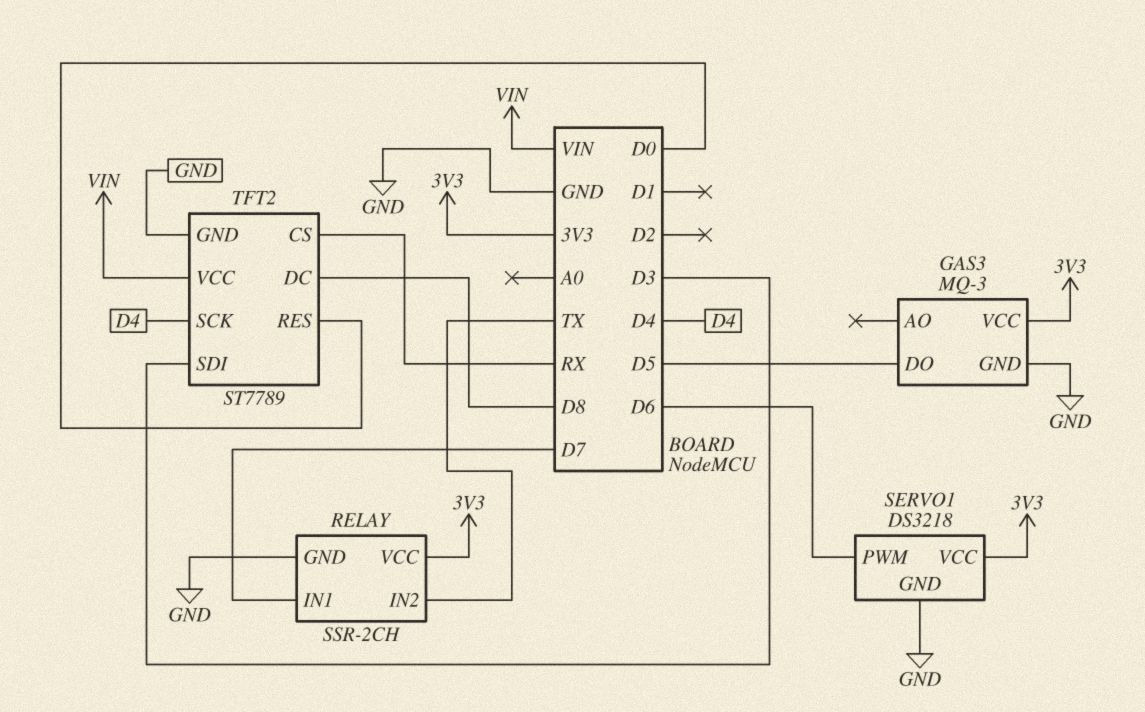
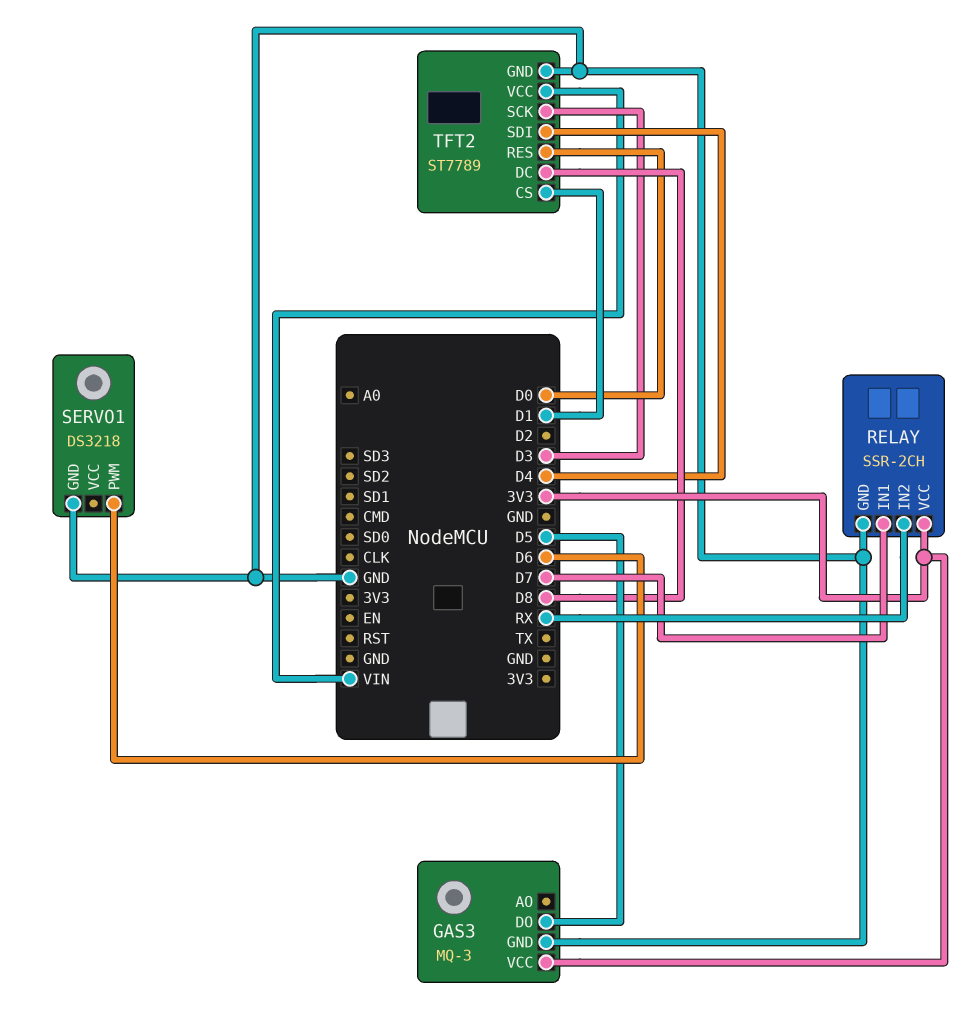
RELAY pin IN2: TX -> RX
SERVO1 pin VCC: 3V3 -> none
TFT2 pin CS: RX -> D1
TFT2 pin SCK: D4 -> D3
TFT2 pin SDI: D3 -> D4

